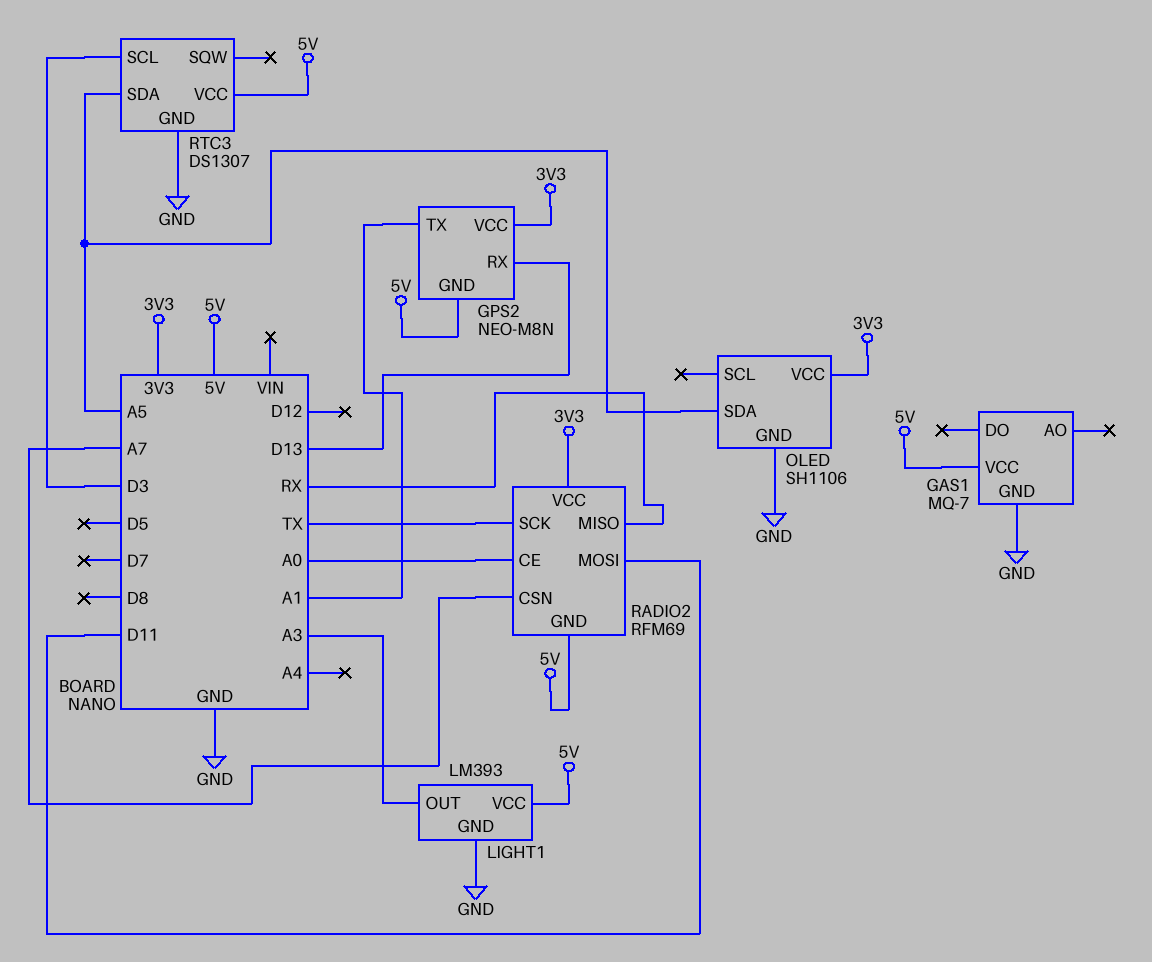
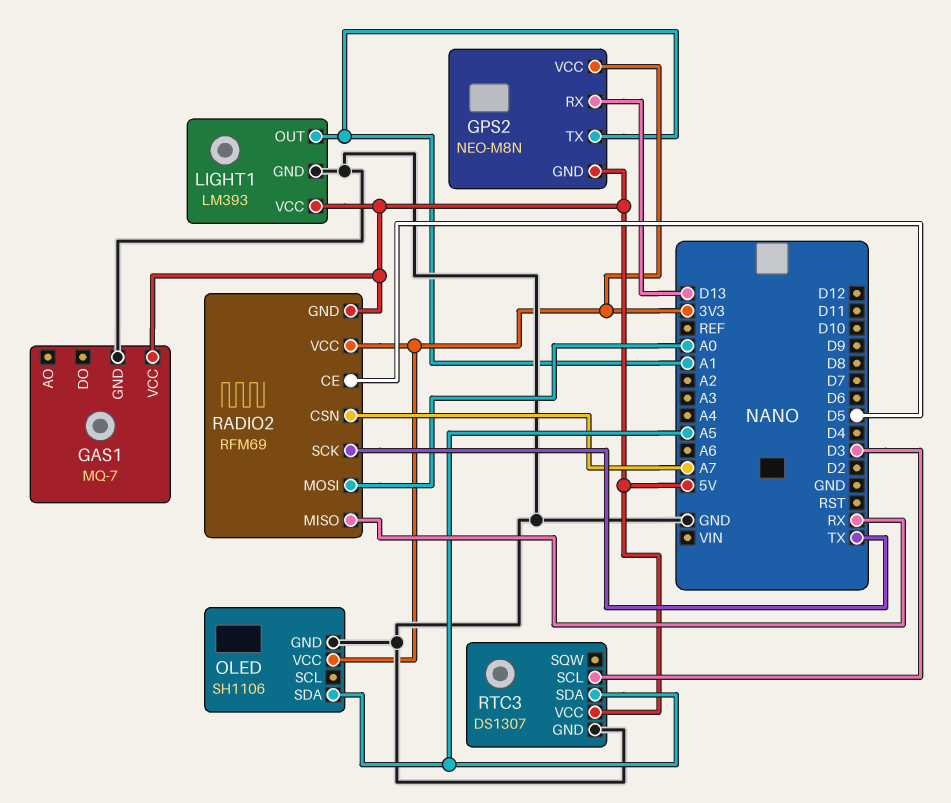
LIGHT1 pin OUT: A3 -> A1
RADIO2 pin CE: A0 -> D5
RADIO2 pin MOSI: D11 -> A0

